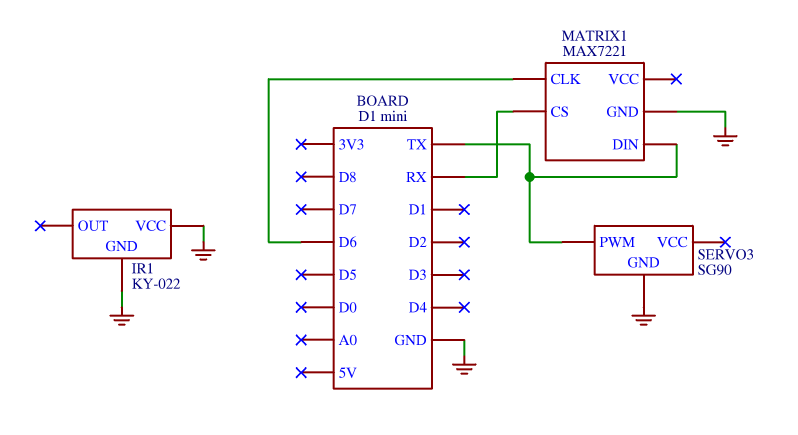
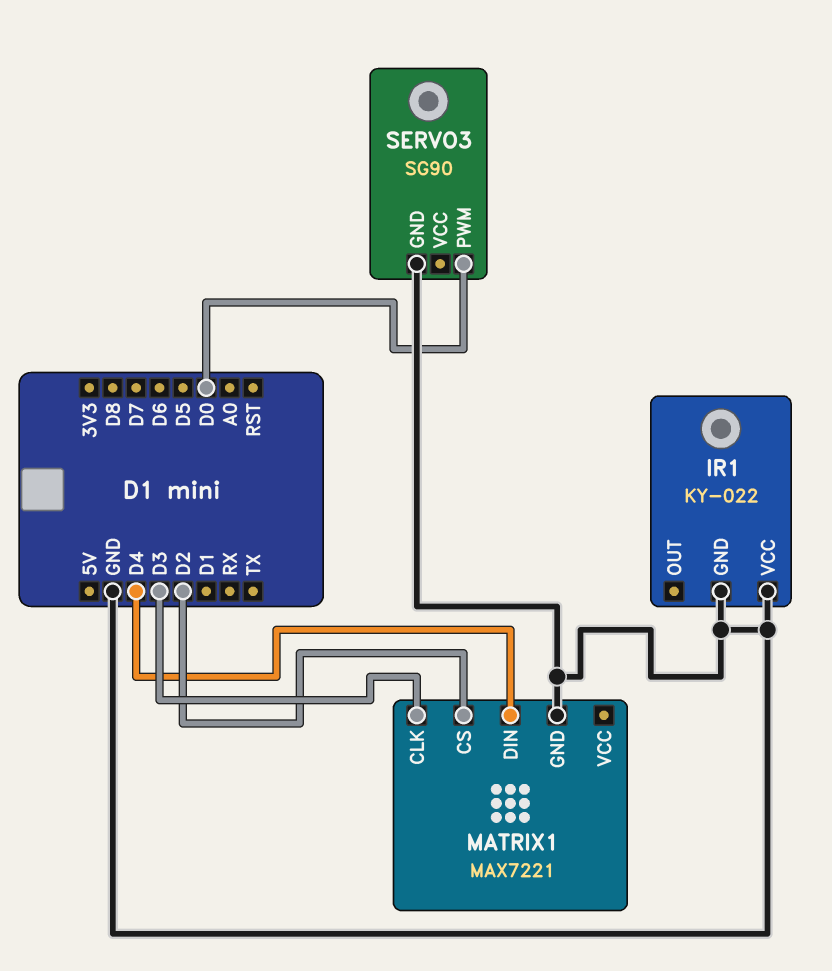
MATRIX1 pin CLK: D6 -> D3
MATRIX1 pin CS: RX -> D2
MATRIX1 pin DIN: TX -> D4
SERVO3 pin PWM: TX -> D0

